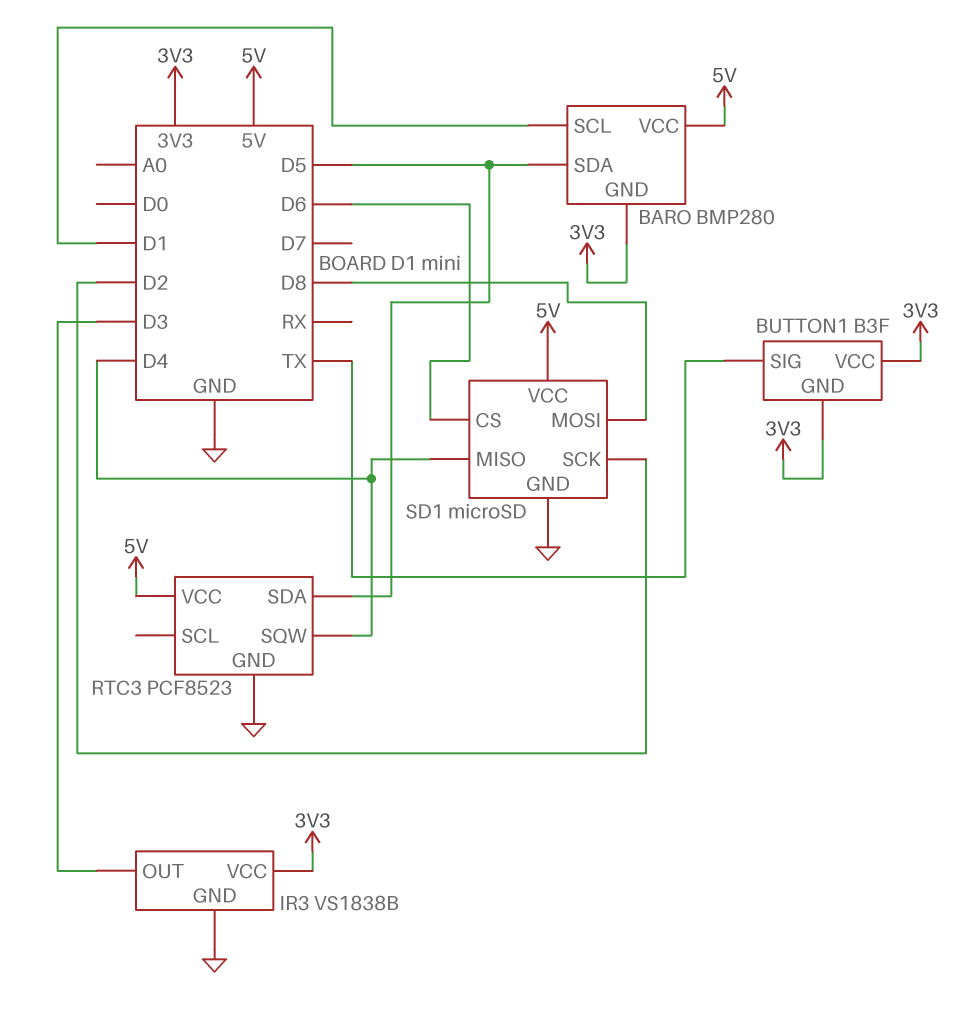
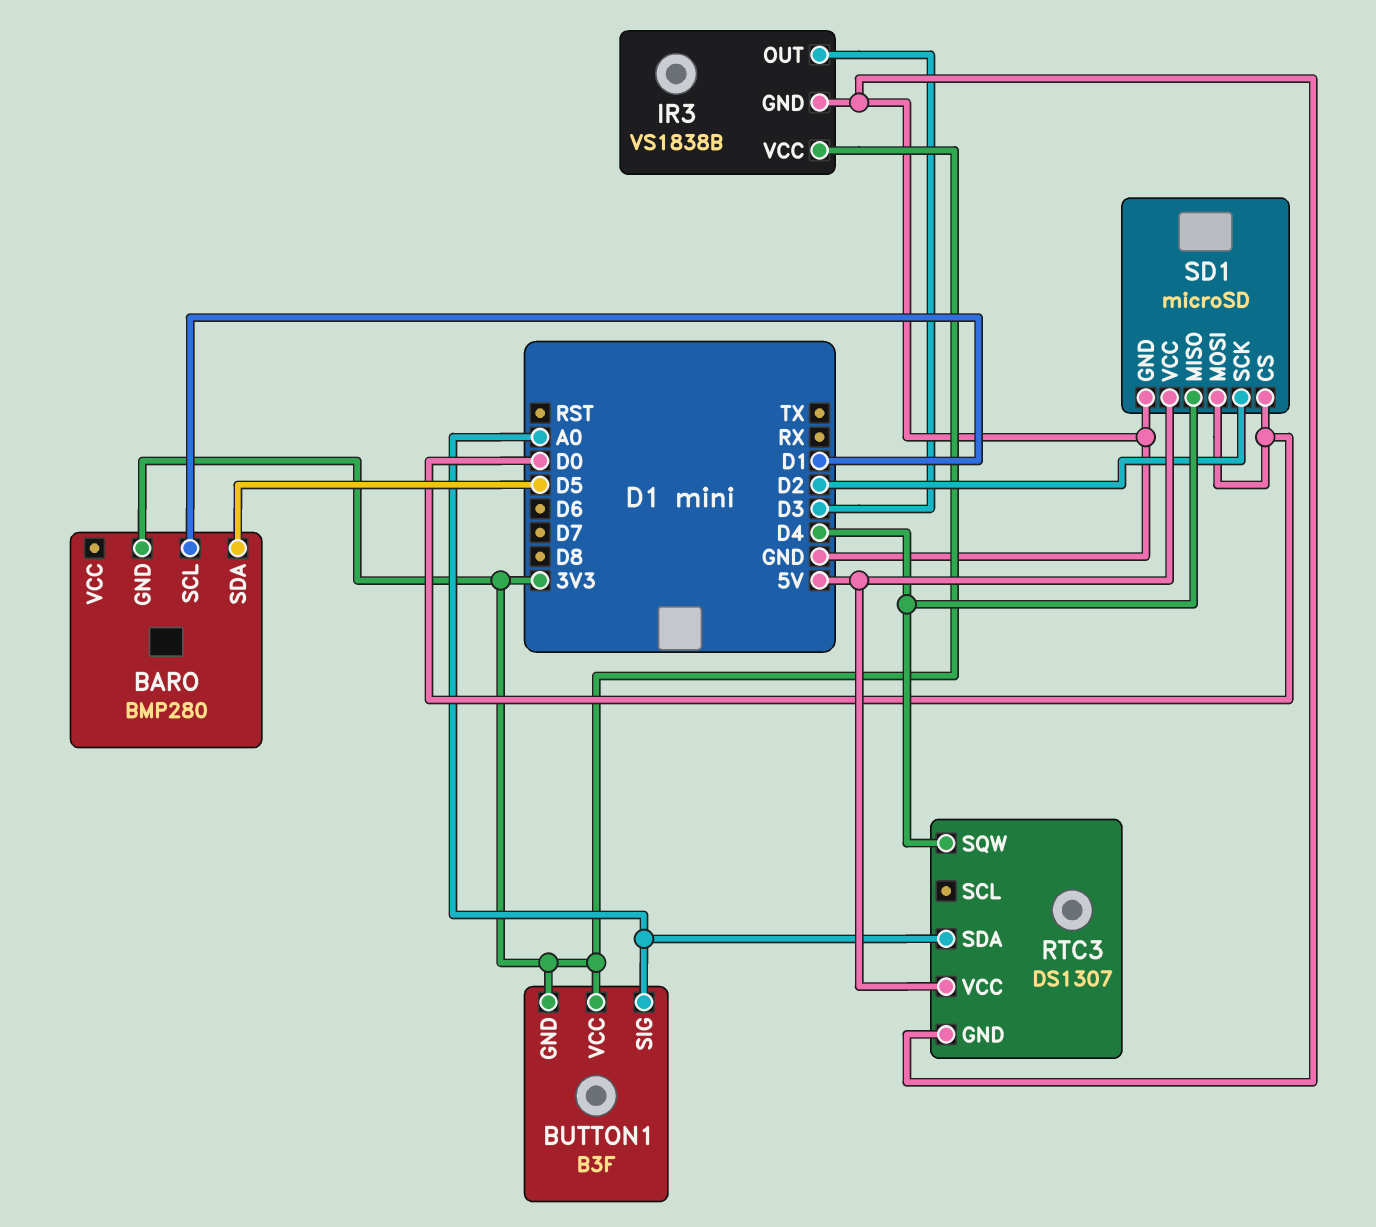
BARO pin VCC: 5V -> none
BUTTON1 pin SIG: TX -> A0
RTC3: PCF8523 -> DS1307
RTC3 pin SDA: D5 -> A0
SD1 pin CS: D6 -> D0
SD1 pin MOSI: D8 -> D0

